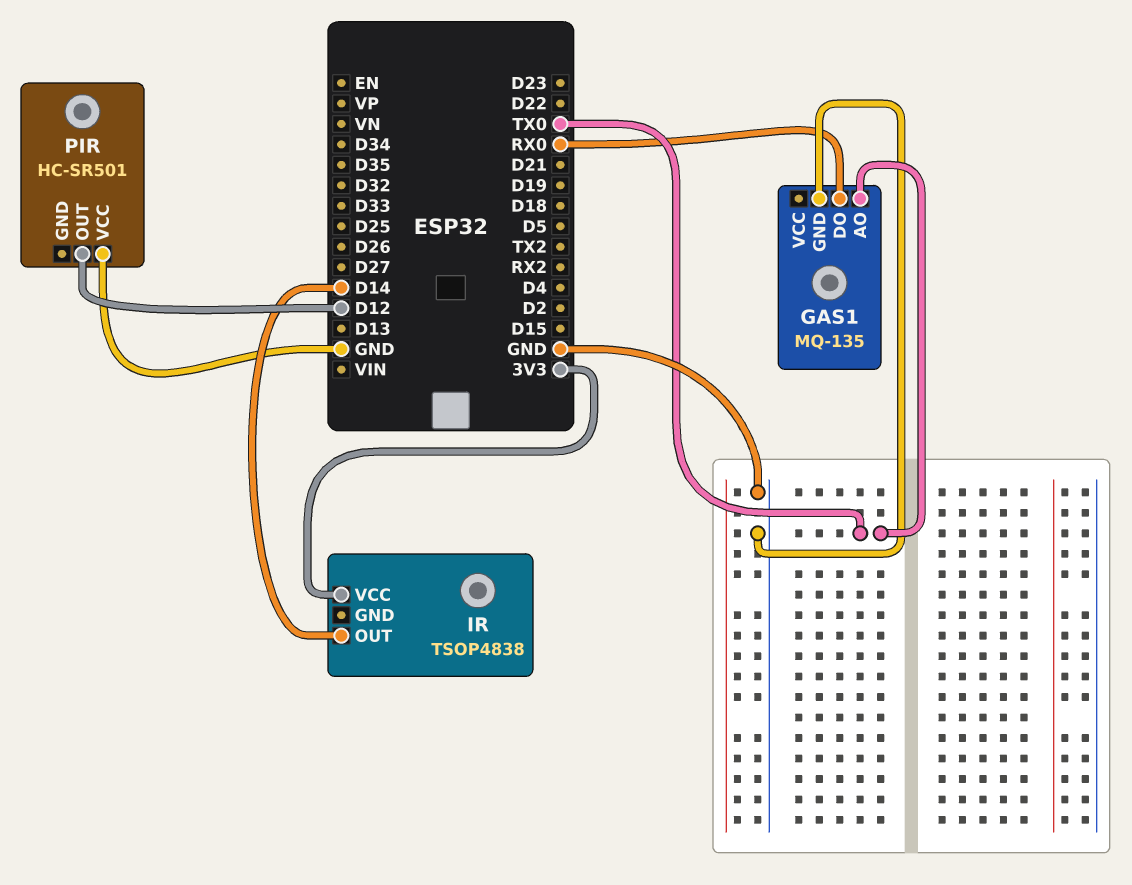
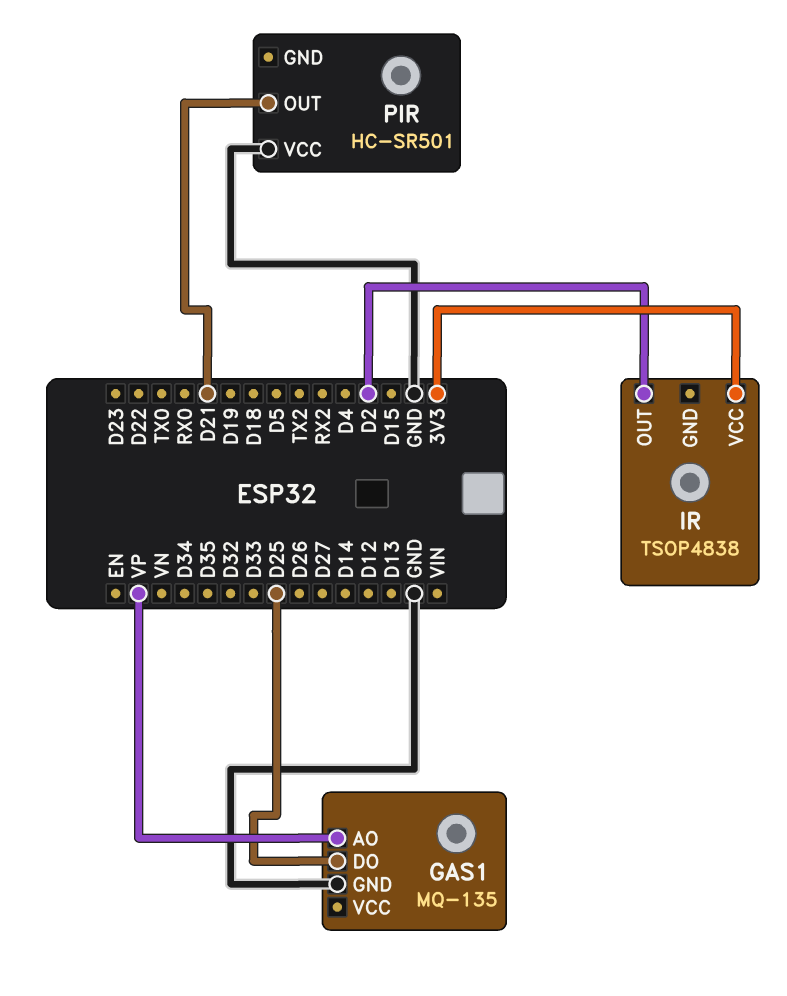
GAS1 pin AO: TX0 -> VP
GAS1 pin DO: RX0 -> D25
IR pin OUT: D14 -> D2
PIR pin OUT: D12 -> D21

